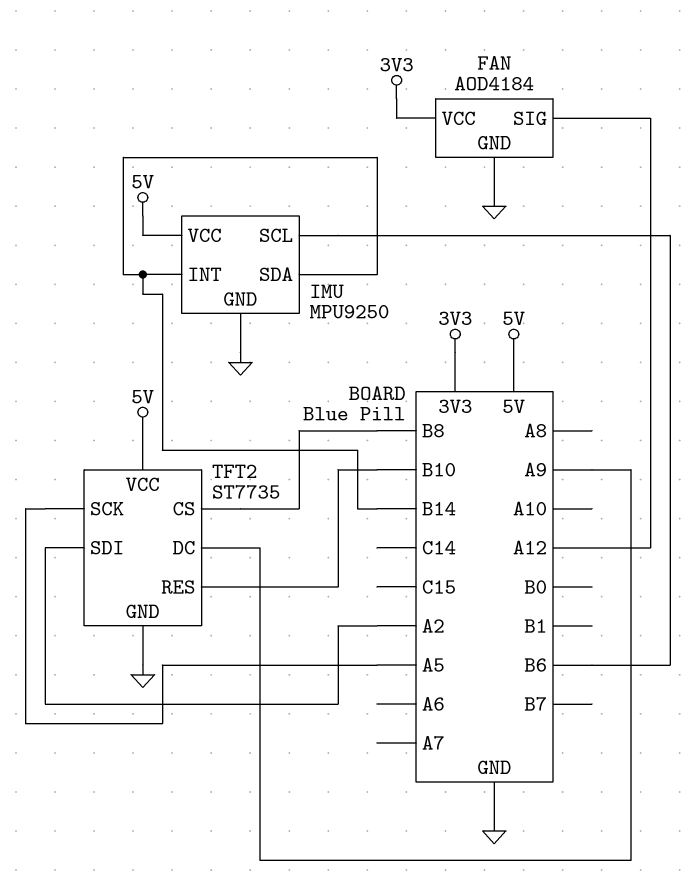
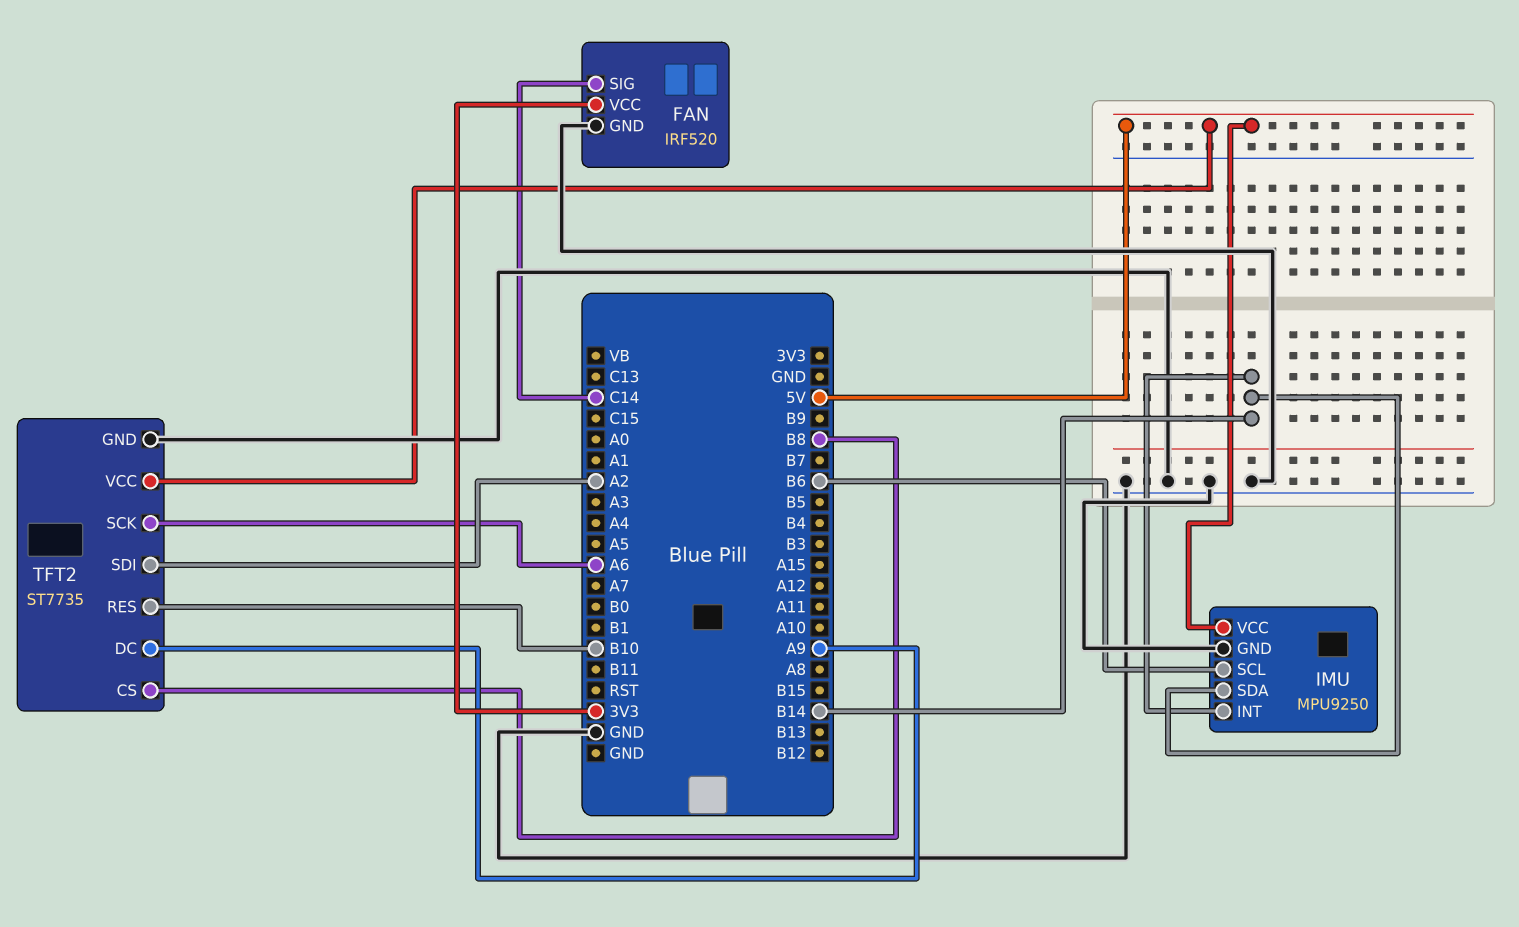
FAN: AOD4184 -> IRF520
FAN pin SIG: A12 -> C14
TFT2 pin SCK: A5 -> A6

